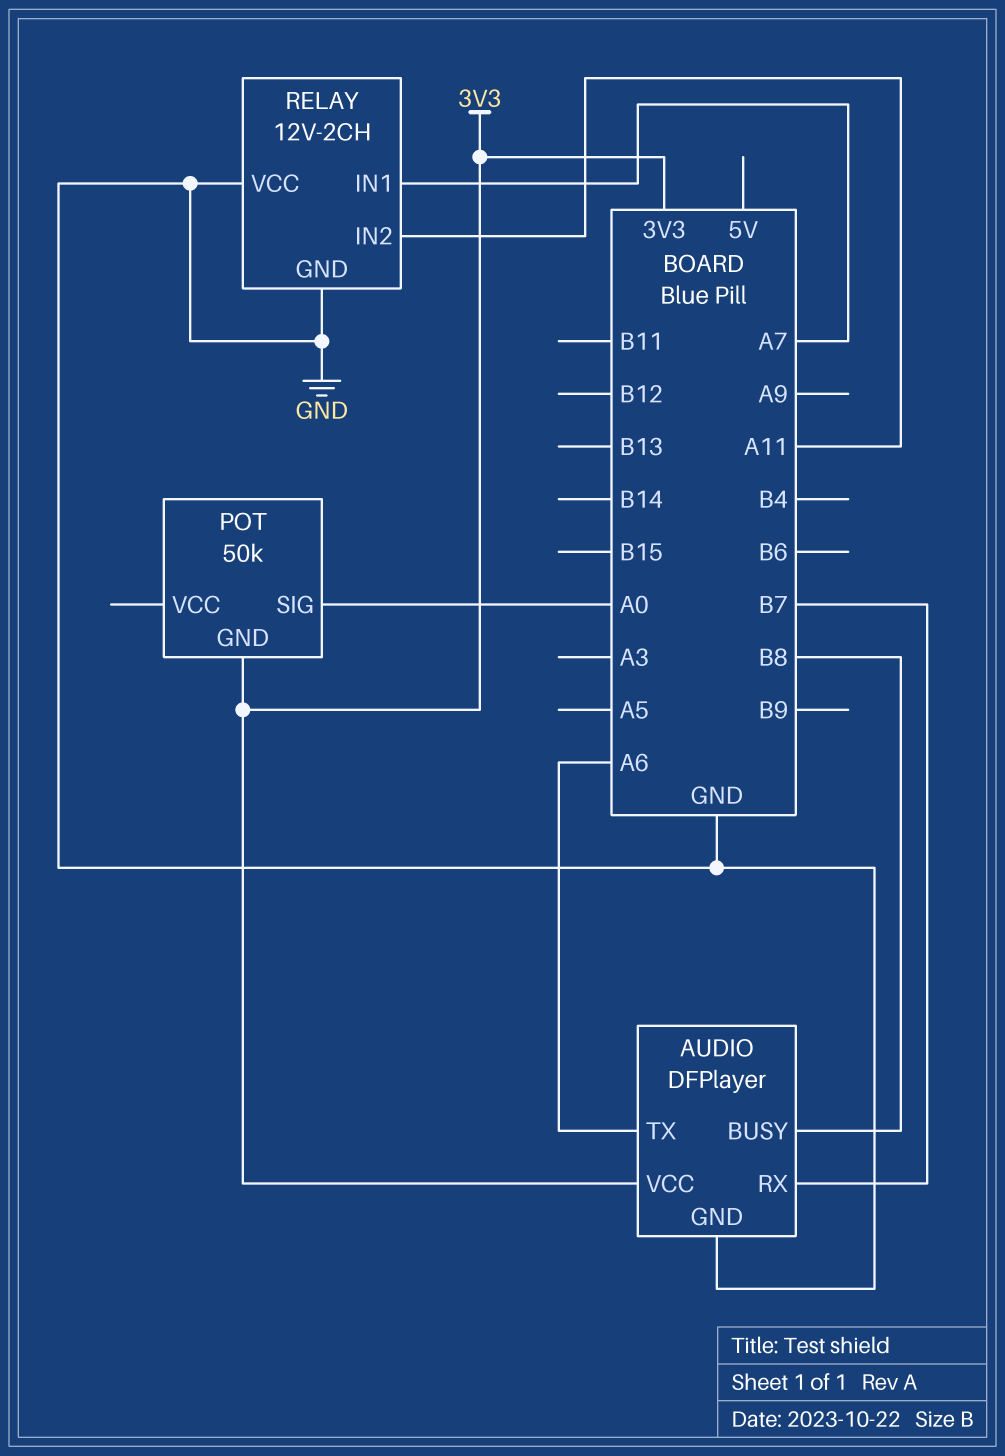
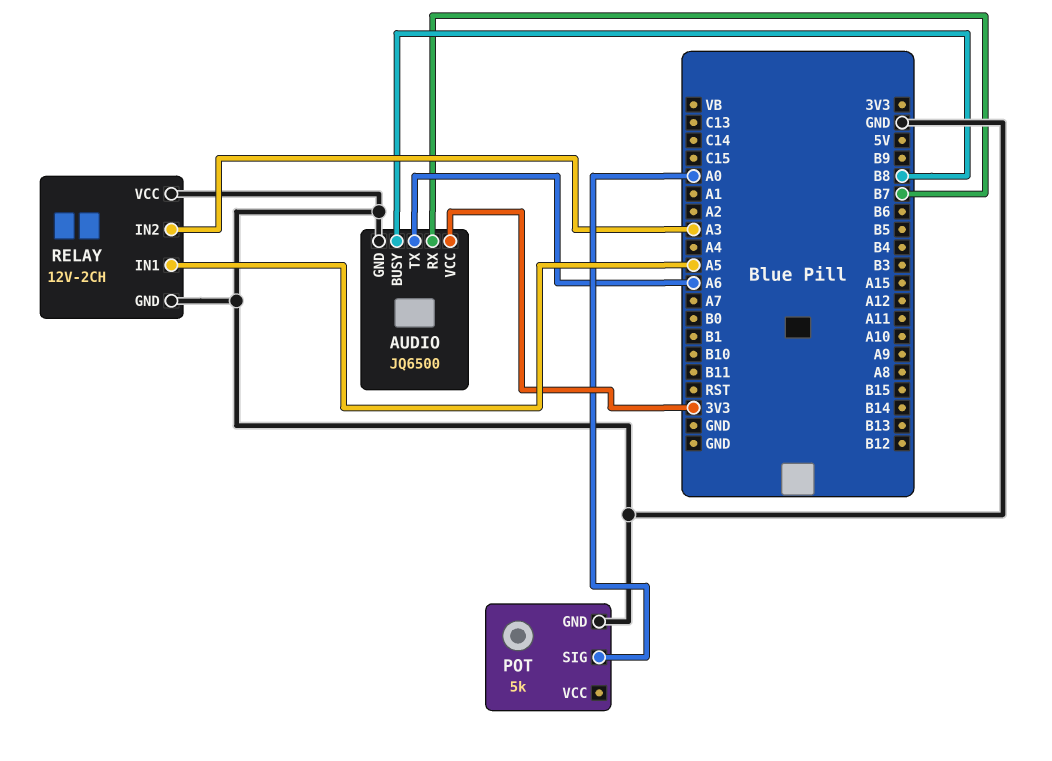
AUDIO: DFPlayer -> JQ6500
POT: 50k -> 5k
POT pin GND: 3V3 -> GND
RELAY pin IN1: A7 -> A5
RELAY pin IN2: A11 -> A3

